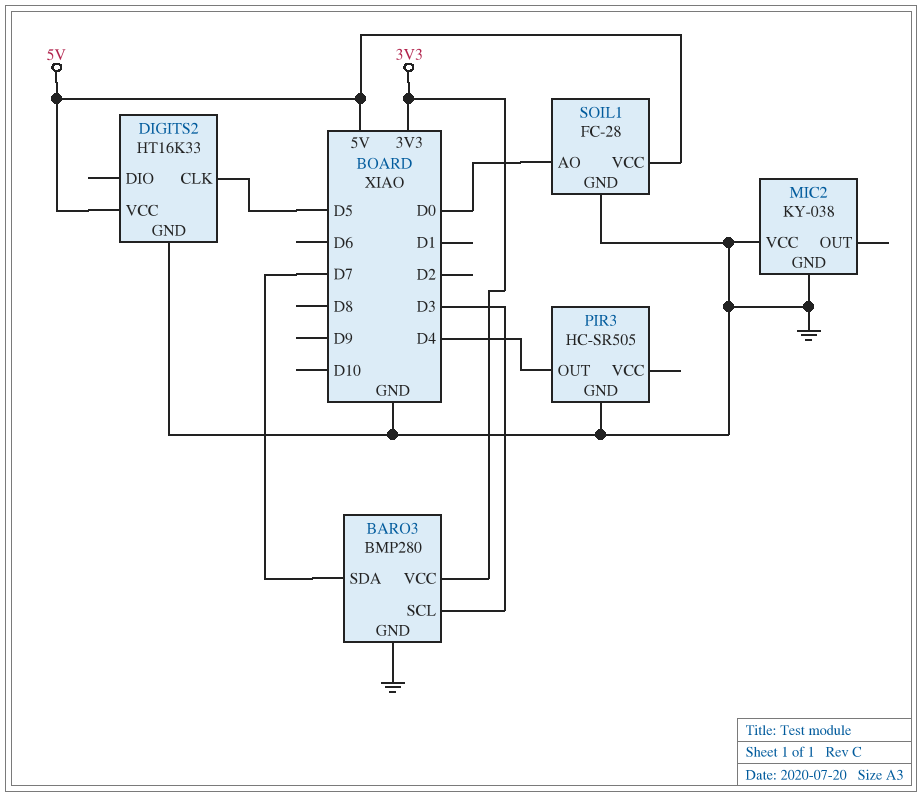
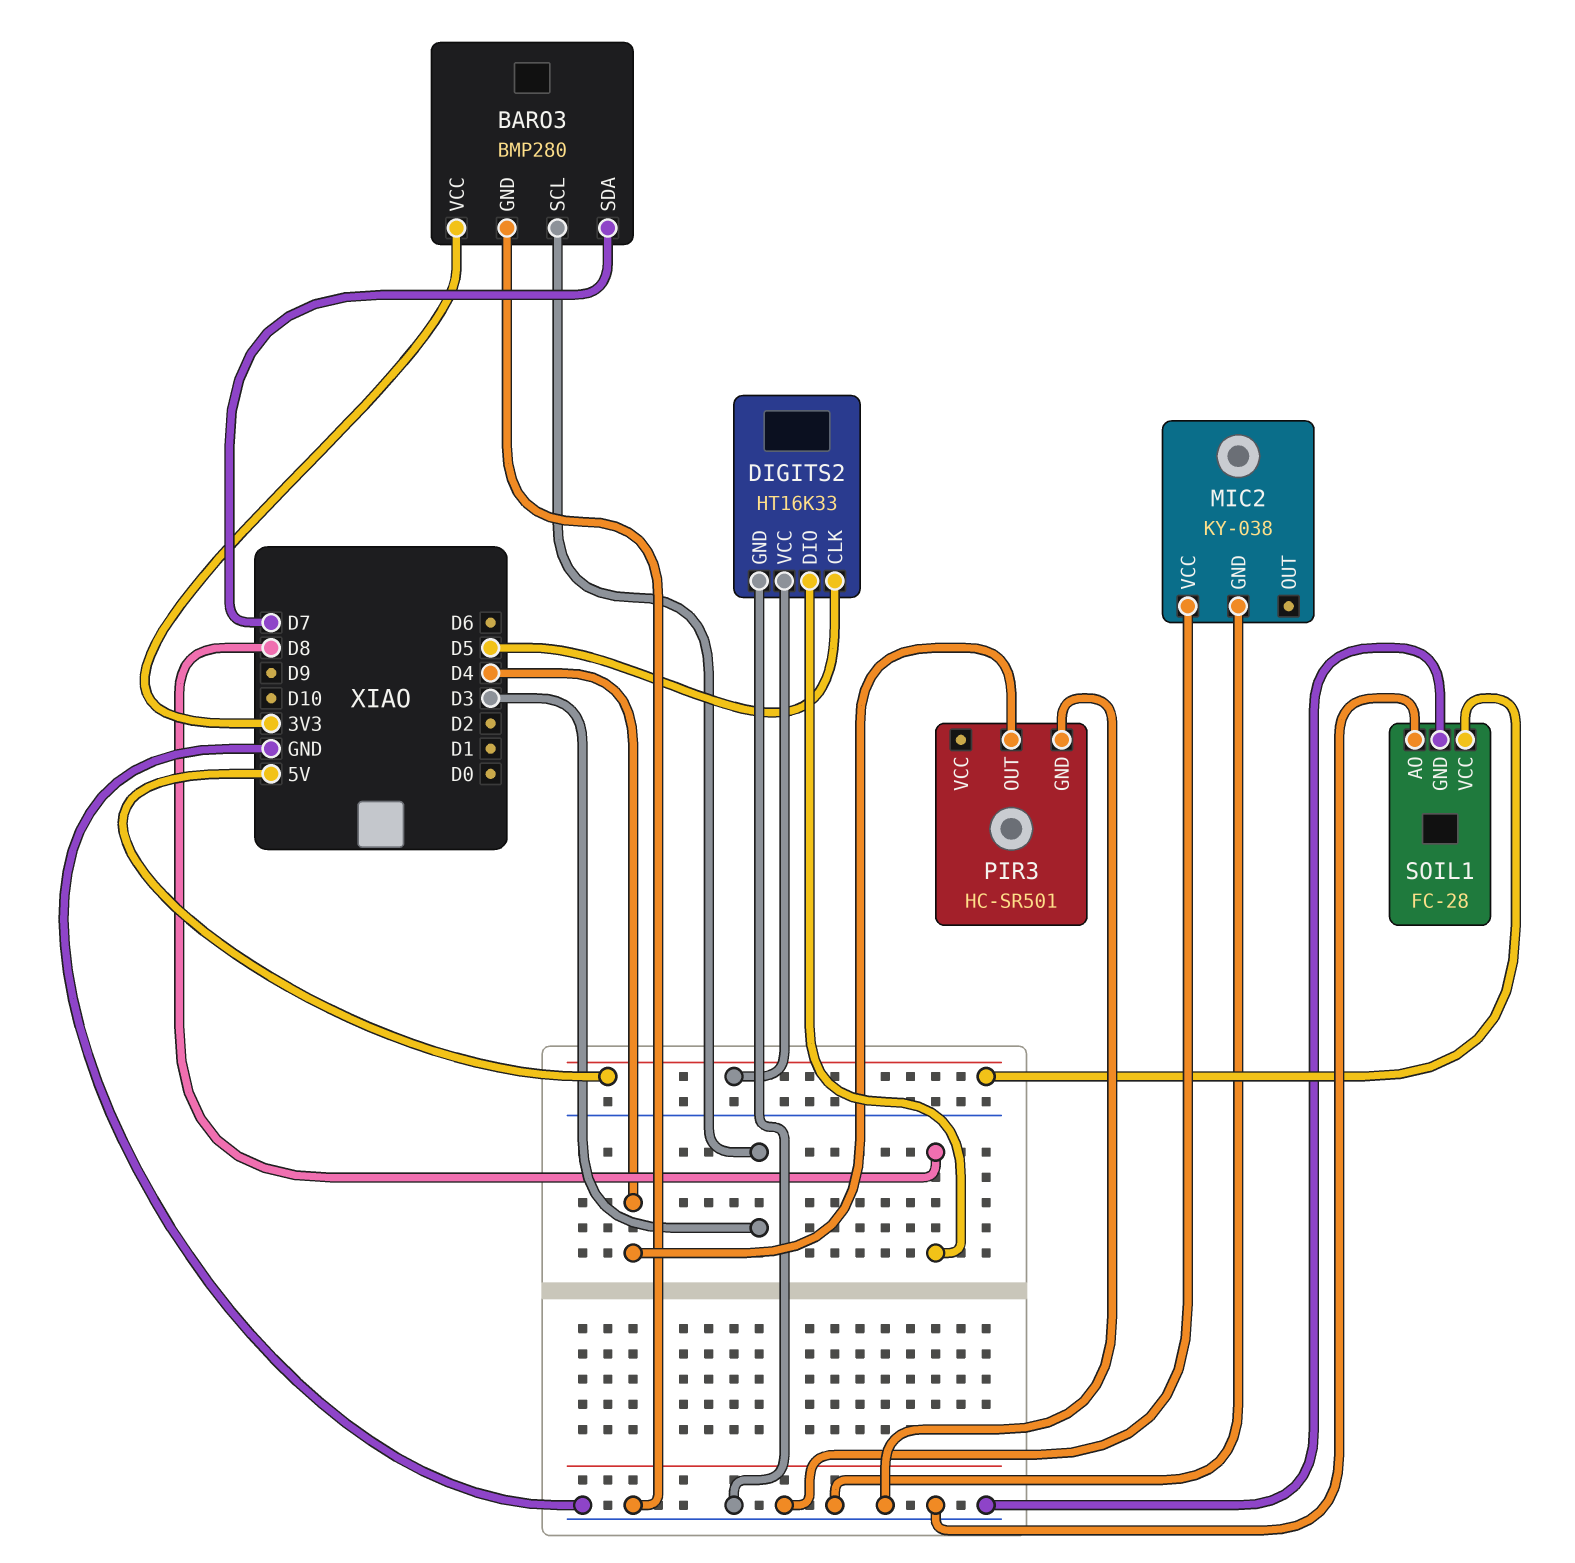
DIGITS2 pin DIO: none -> D8
PIR3: HC-SR505 -> HC-SR501
SOIL1 pin AO: D0 -> GND

